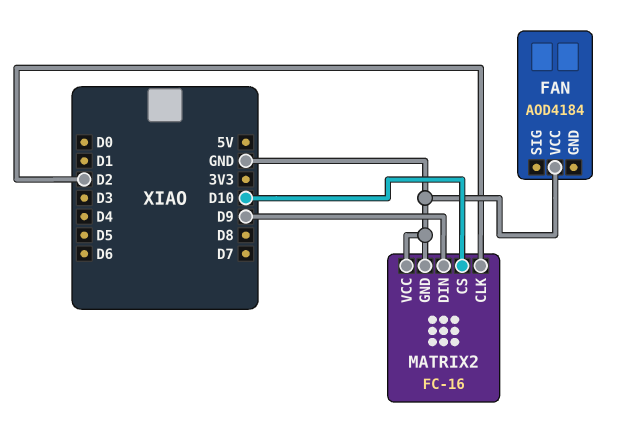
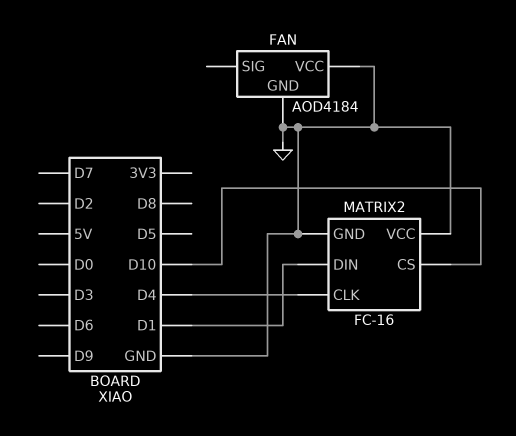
FAN pin GND: none -> GND
MATRIX2 pin CLK: D2 -> D4
MATRIX2 pin DIN: D9 -> D1

